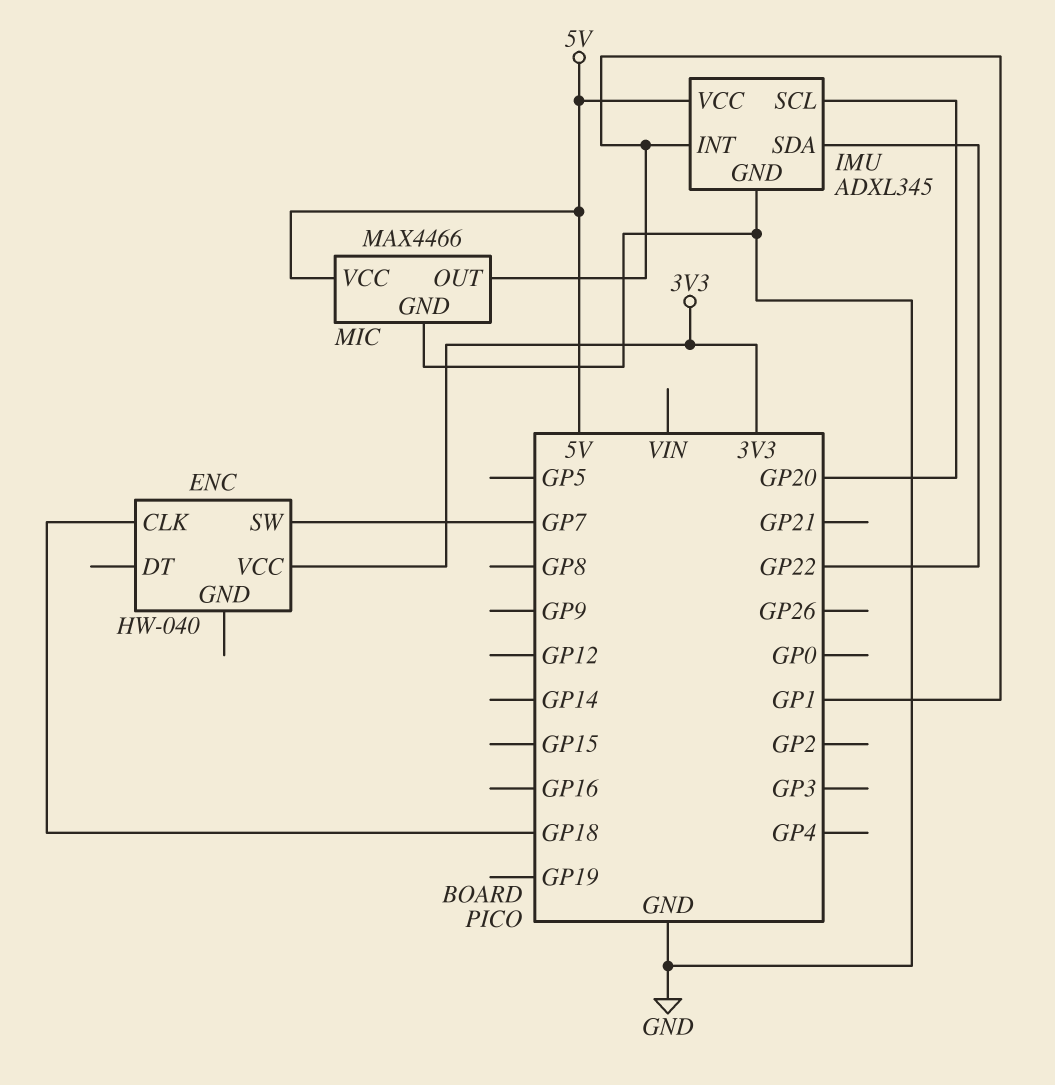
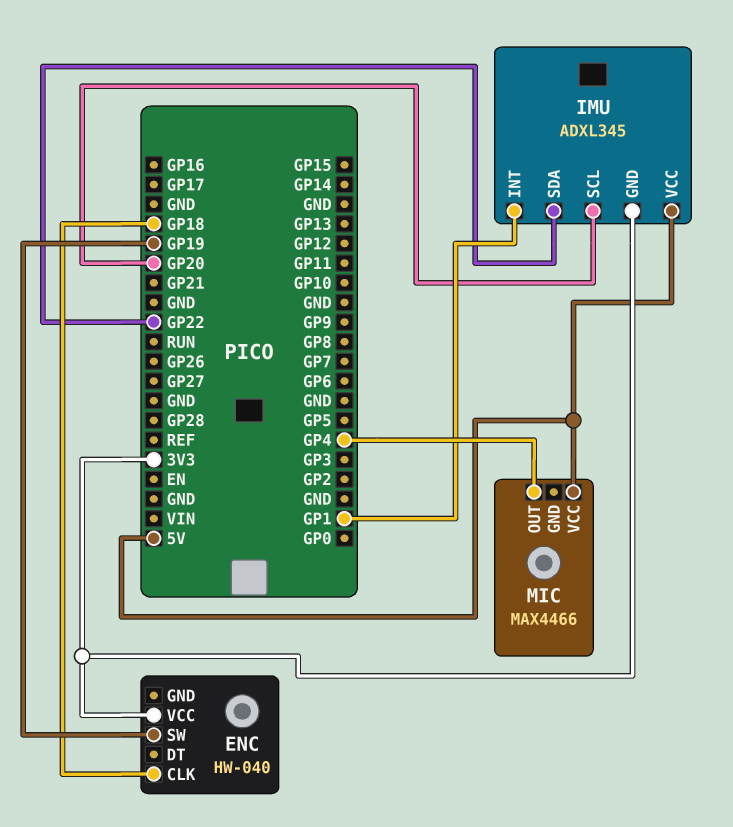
ENC pin SW: GP7 -> GP19
IMU pin GND: GND -> 3V3
MIC pin GND: GND -> none
MIC pin OUT: GP1 -> GP4

